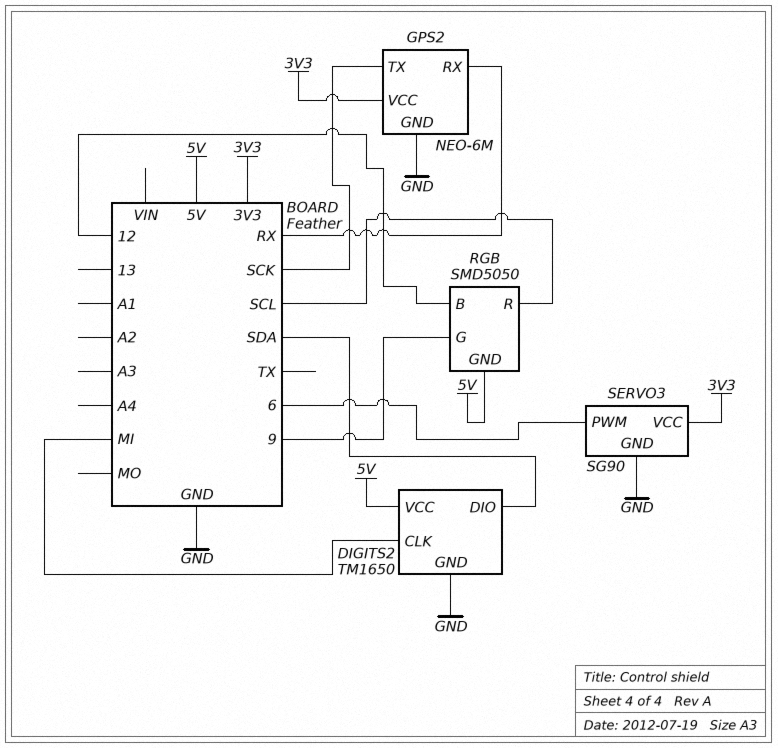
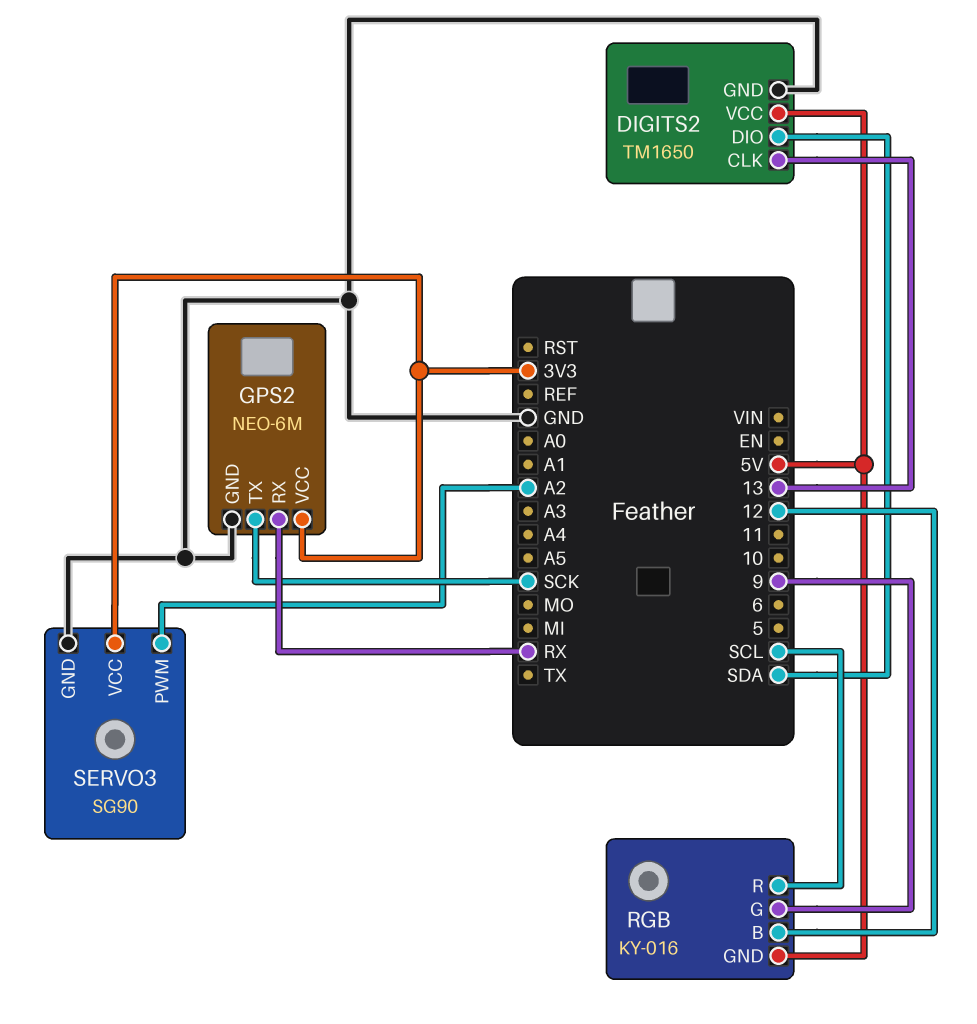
DIGITS2 pin CLK: MI -> 13
RGB: SMD5050 -> KY-016
SERVO3 pin PWM: 6 -> A2

